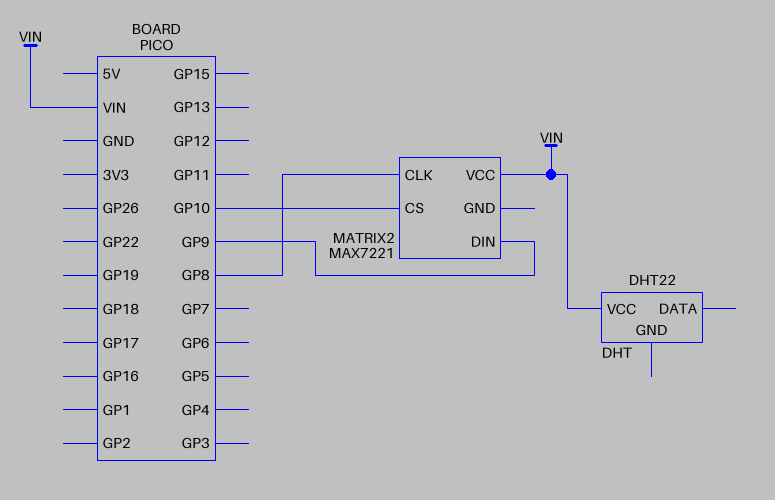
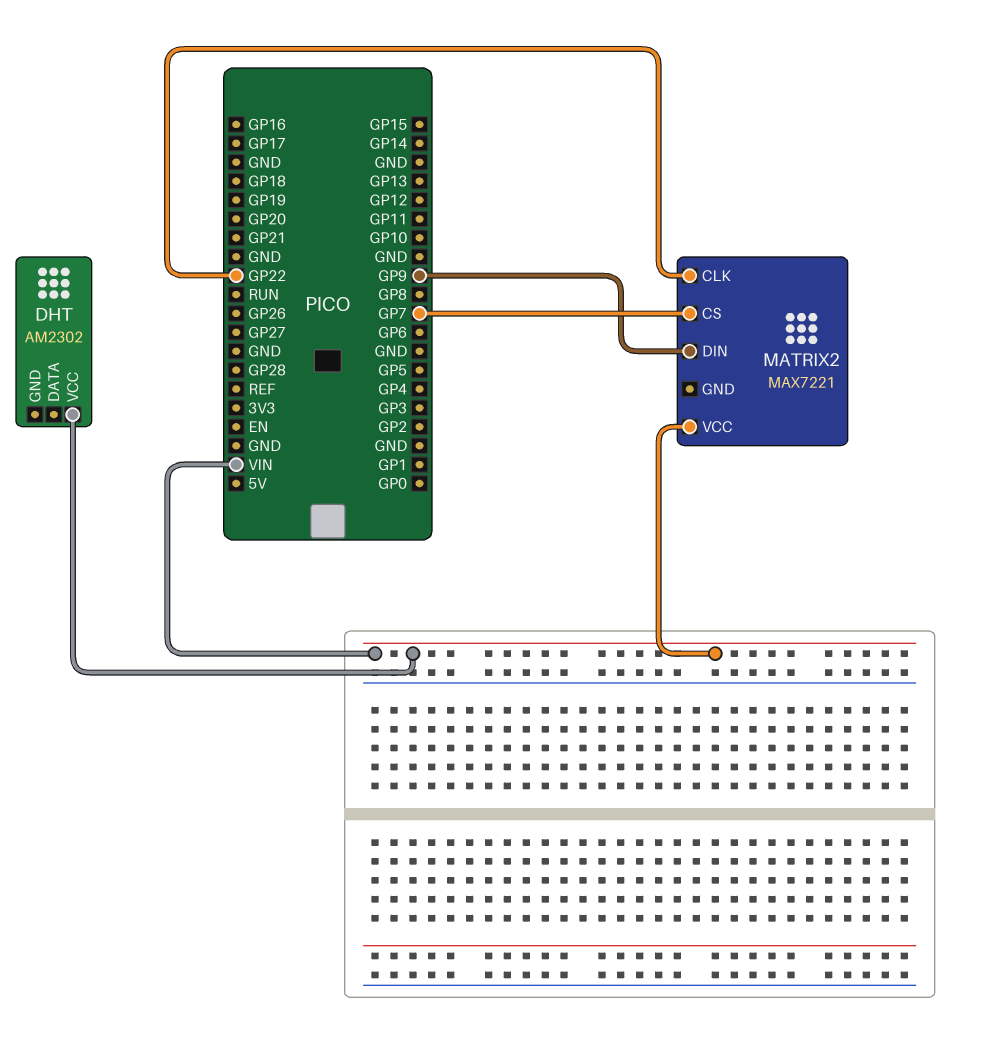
DHT: DHT22 -> AM2302
MATRIX2 pin CLK: GP8 -> GP22
MATRIX2 pin CS: GP10 -> GP7

